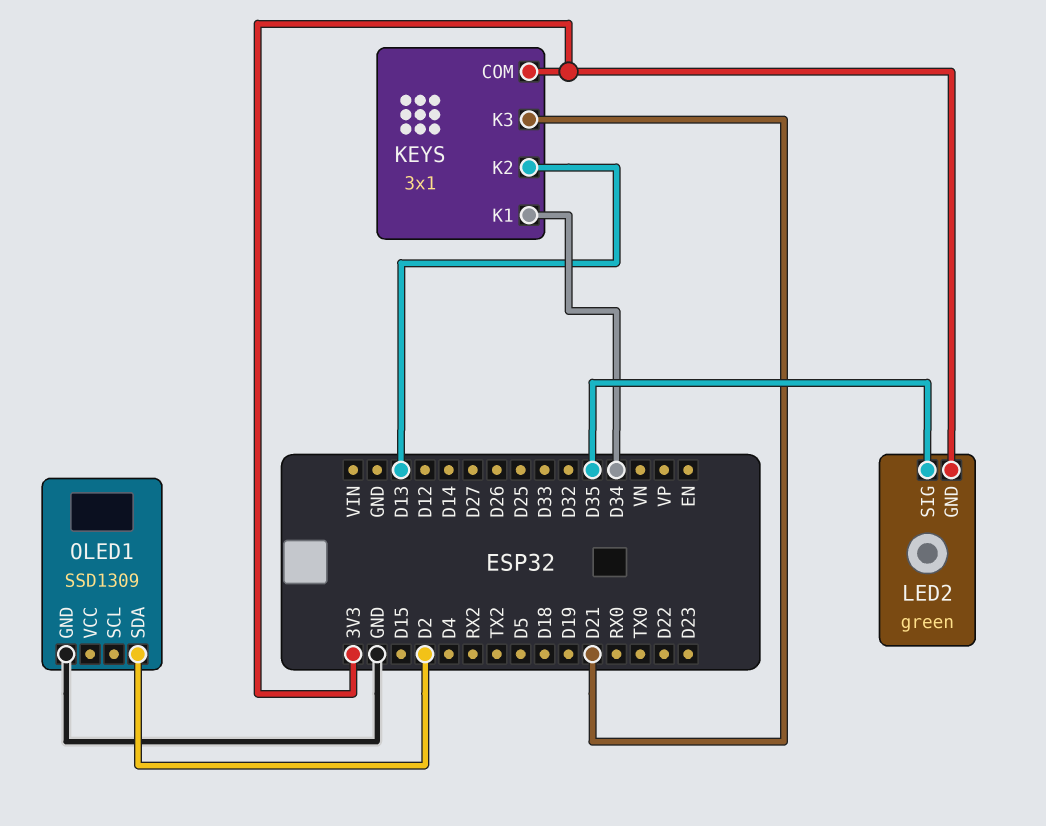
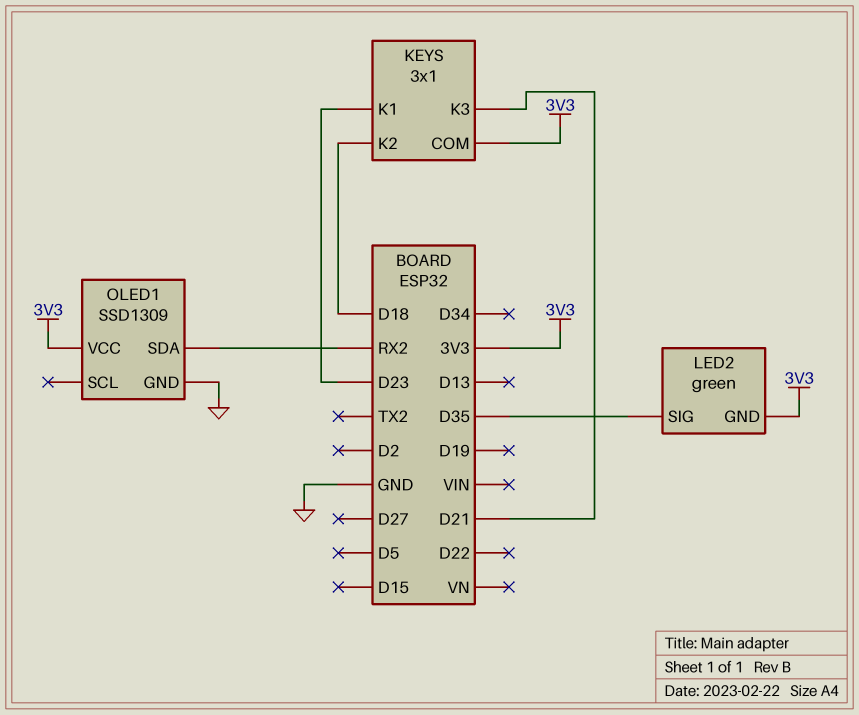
KEYS pin K1: D34 -> D23
KEYS pin K2: D13 -> D18
OLED1 pin SDA: D2 -> RX2
OLED1 pin VCC: none -> 3V3

